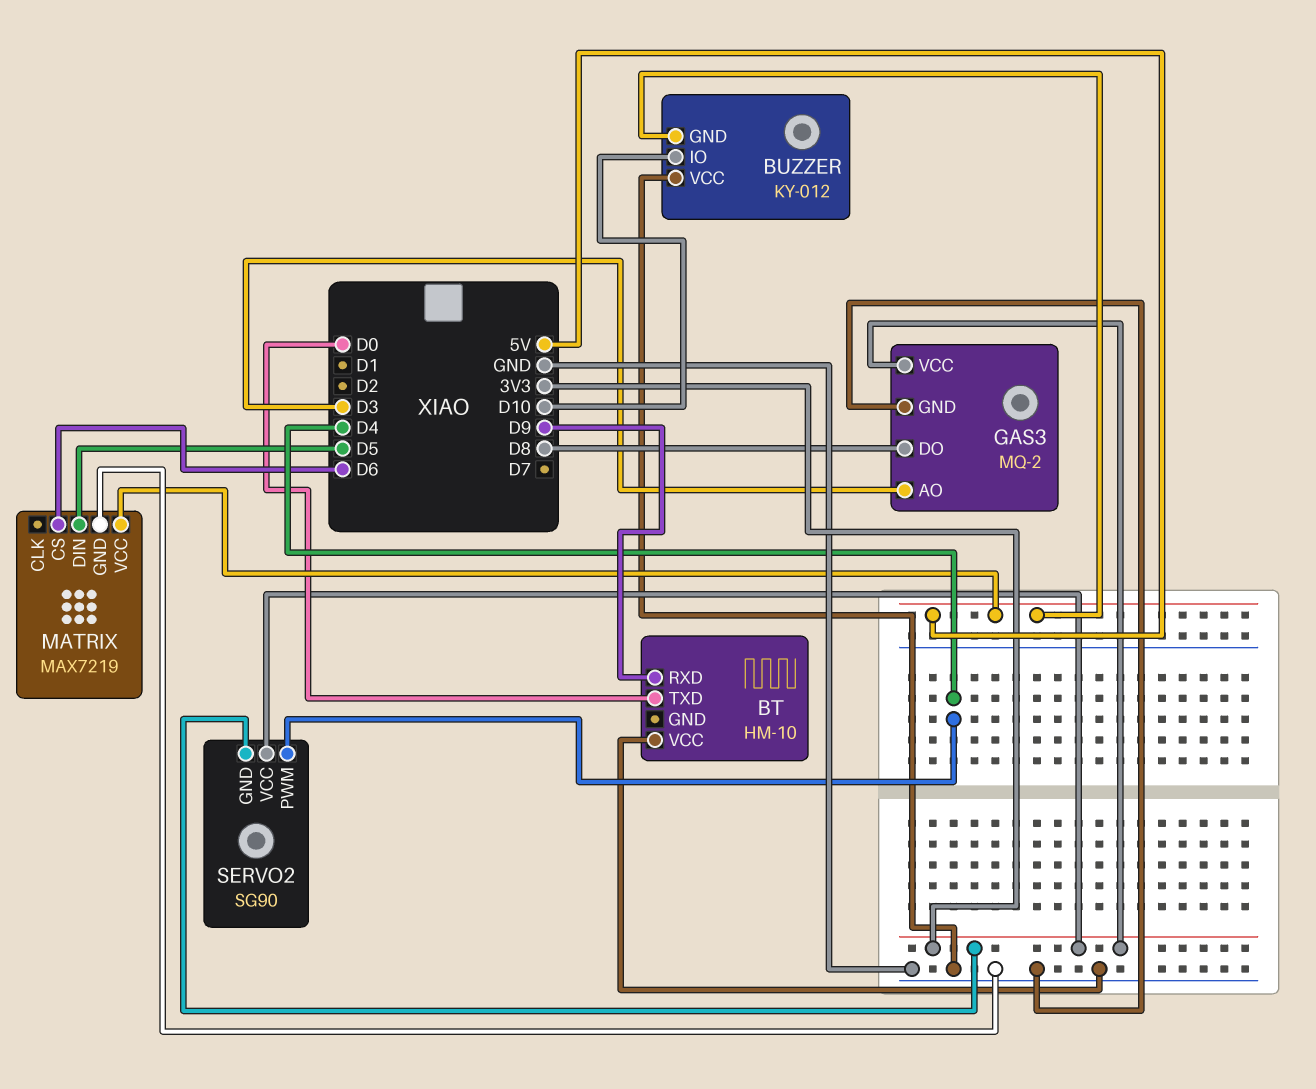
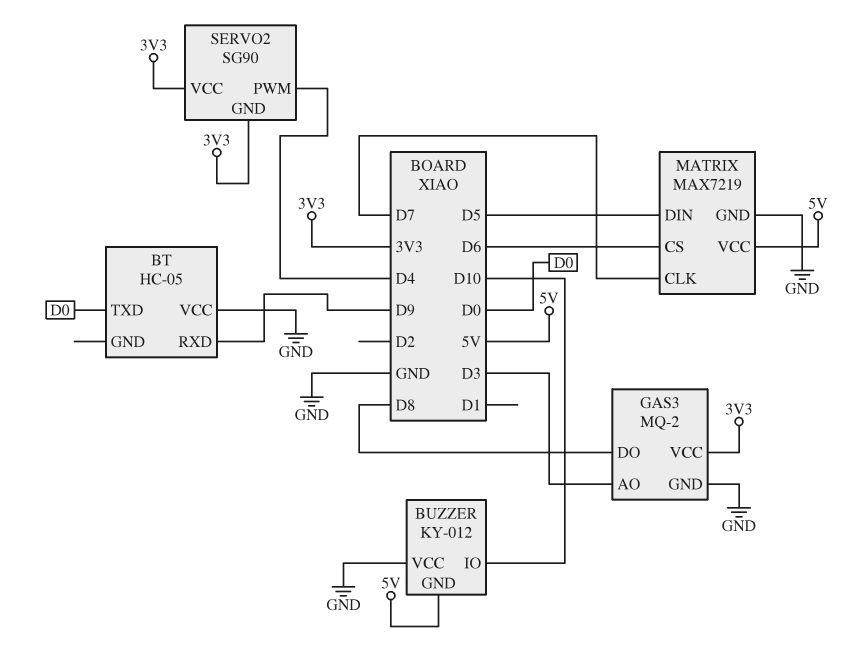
BT: HM-10 -> HC-05
MATRIX pin CLK: none -> D7

